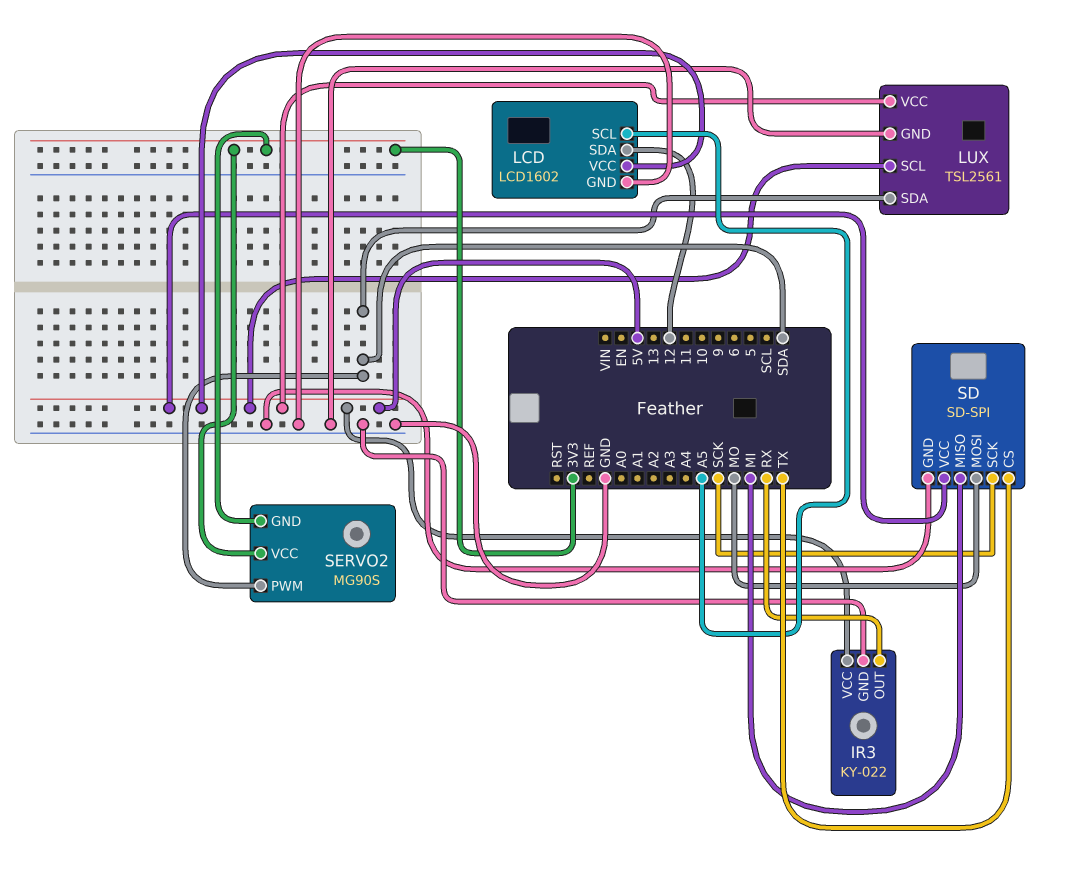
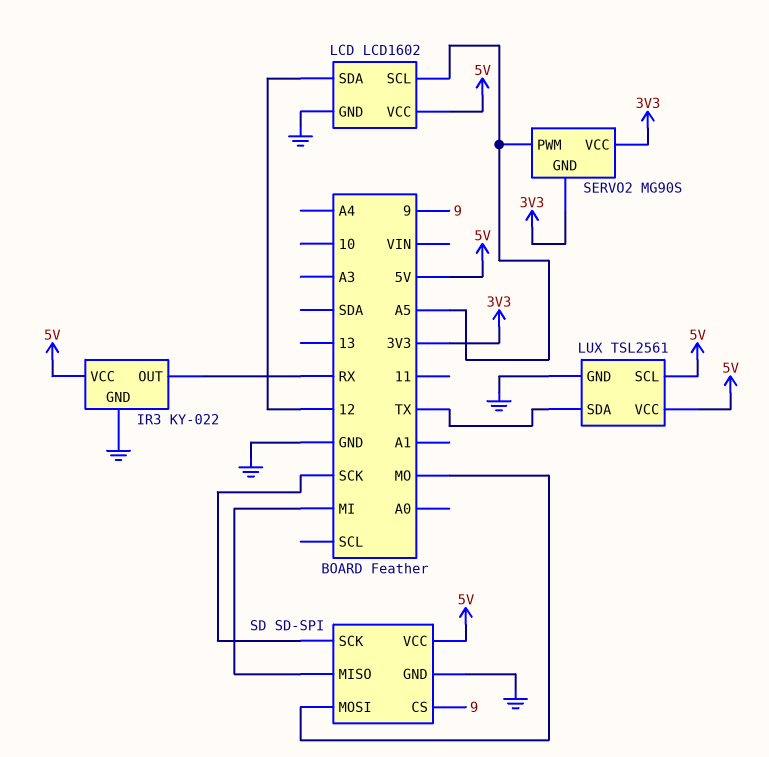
LUX pin SDA: SDA -> TX
SD pin CS: TX -> 9
SERVO2 pin PWM: SDA -> A5

